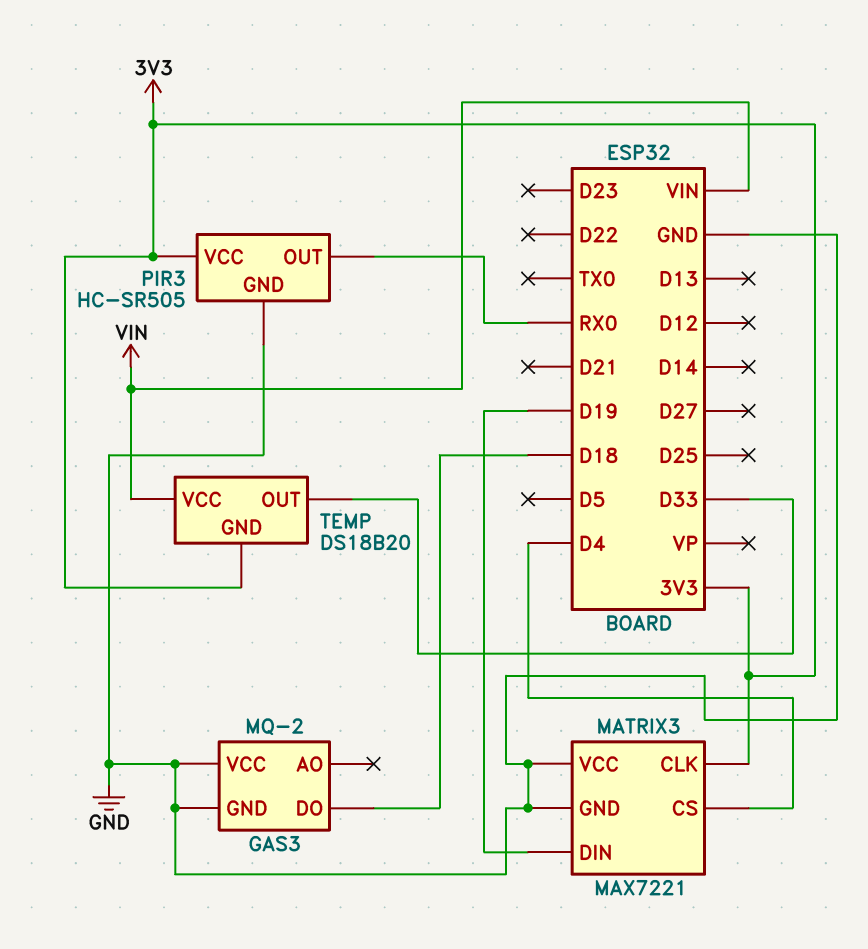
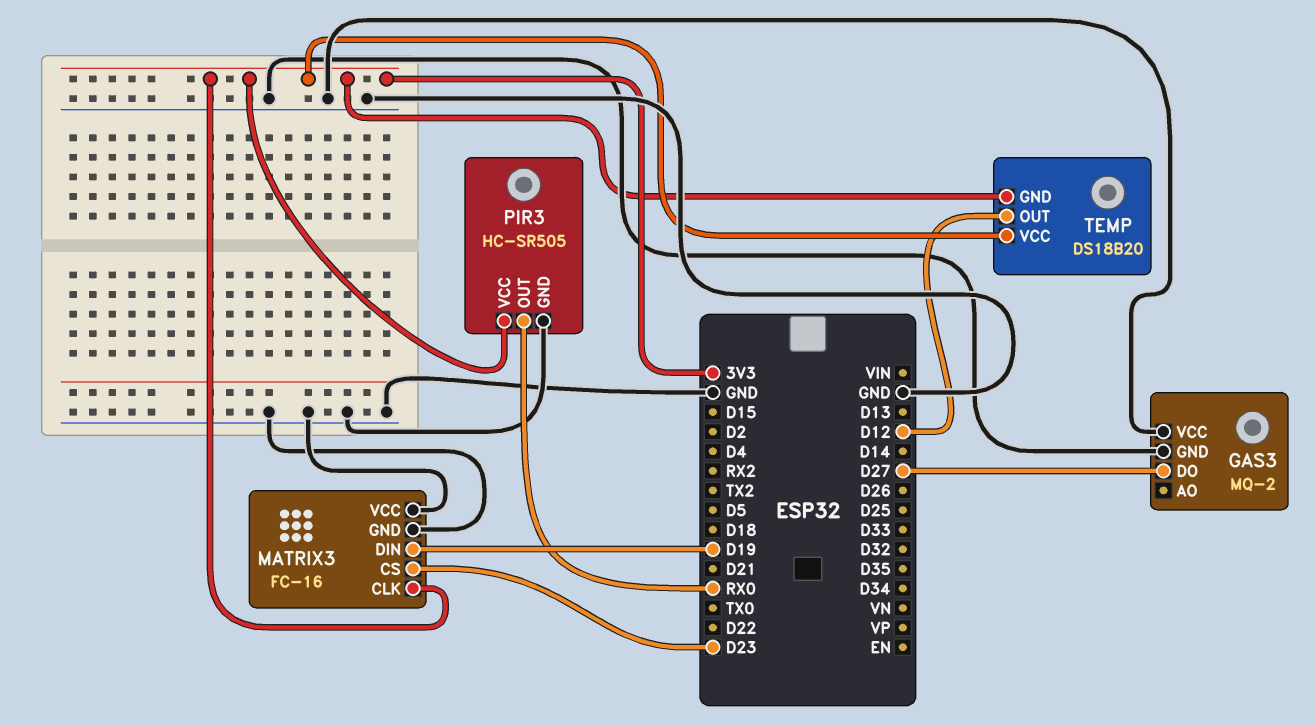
GAS3 pin DO: D18 -> D27
MATRIX3: MAX7221 -> FC-16
MATRIX3 pin CS: D4 -> D23
TEMP pin OUT: D33 -> D12
TEMP pin VCC: VIN -> 3V3

